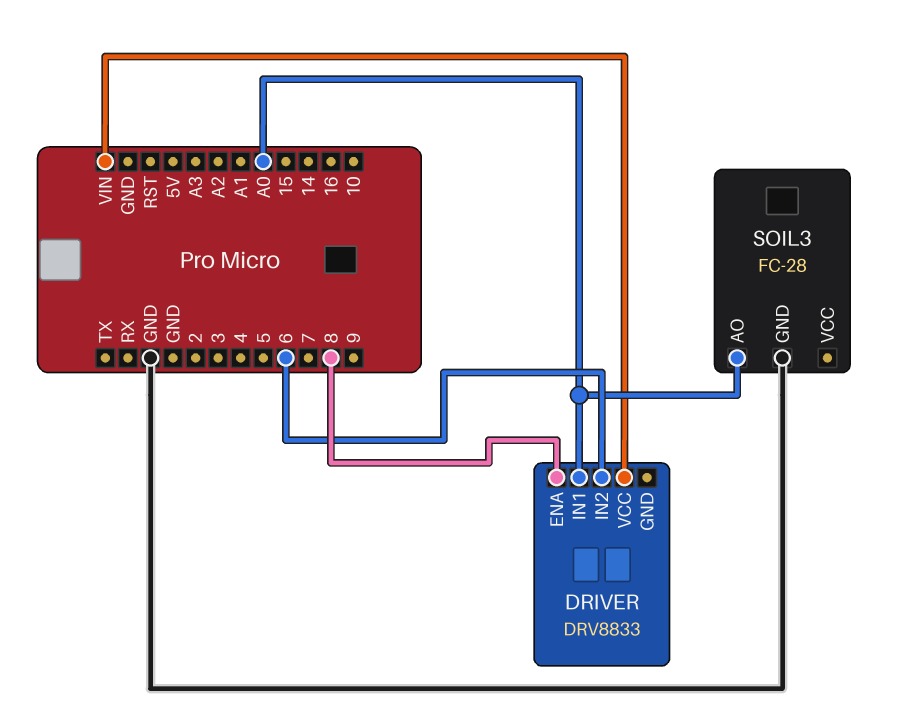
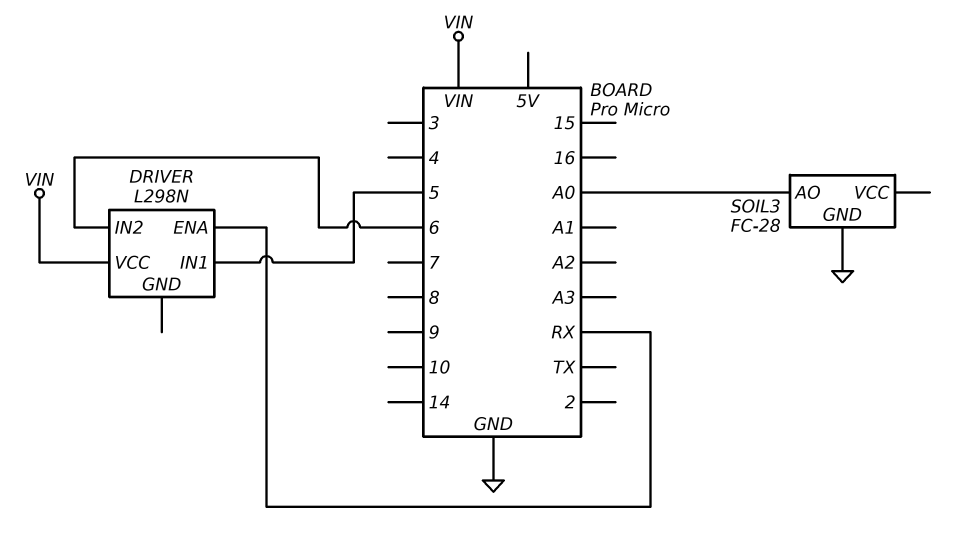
DRIVER: DRV8833 -> L298N
DRIVER pin ENA: 8 -> RX
DRIVER pin IN1: A0 -> 5

